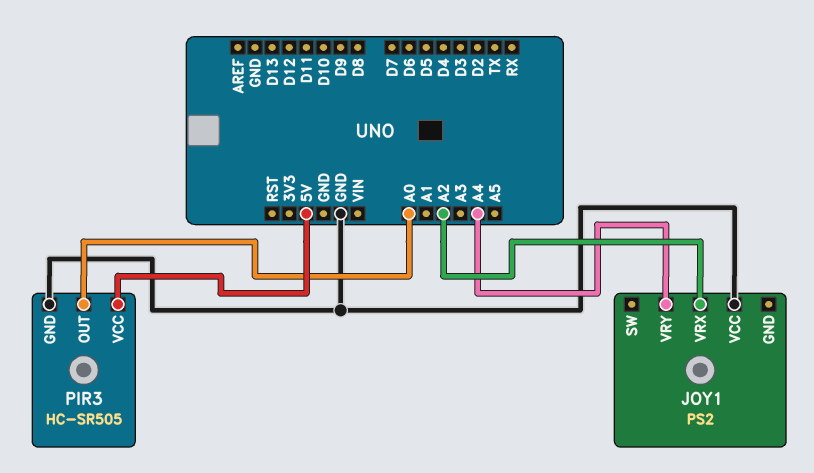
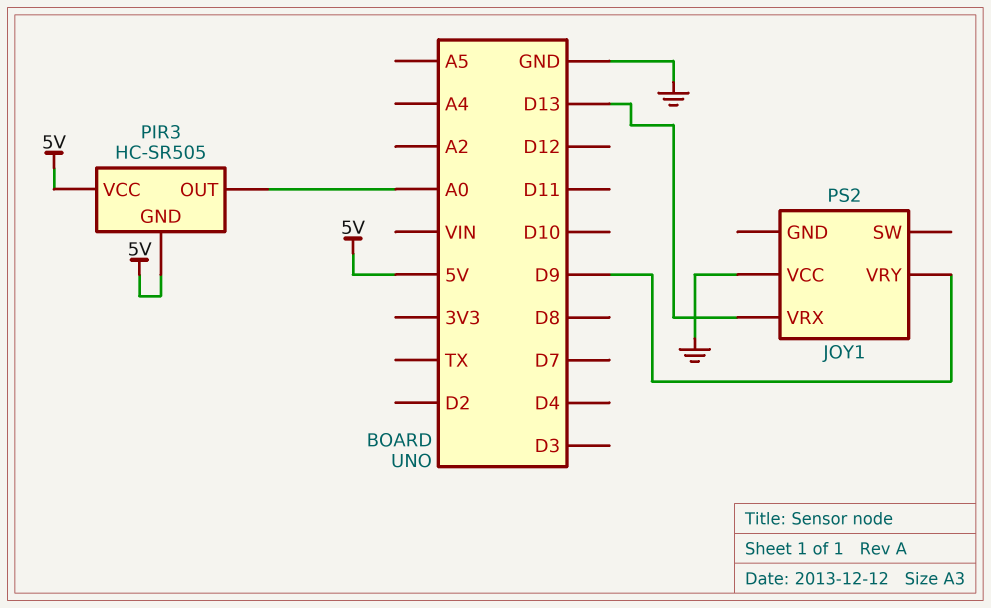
JOY1 pin VRX: A2 -> D13
JOY1 pin VRY: A4 -> D9
PIR3 pin GND: GND -> 5V

